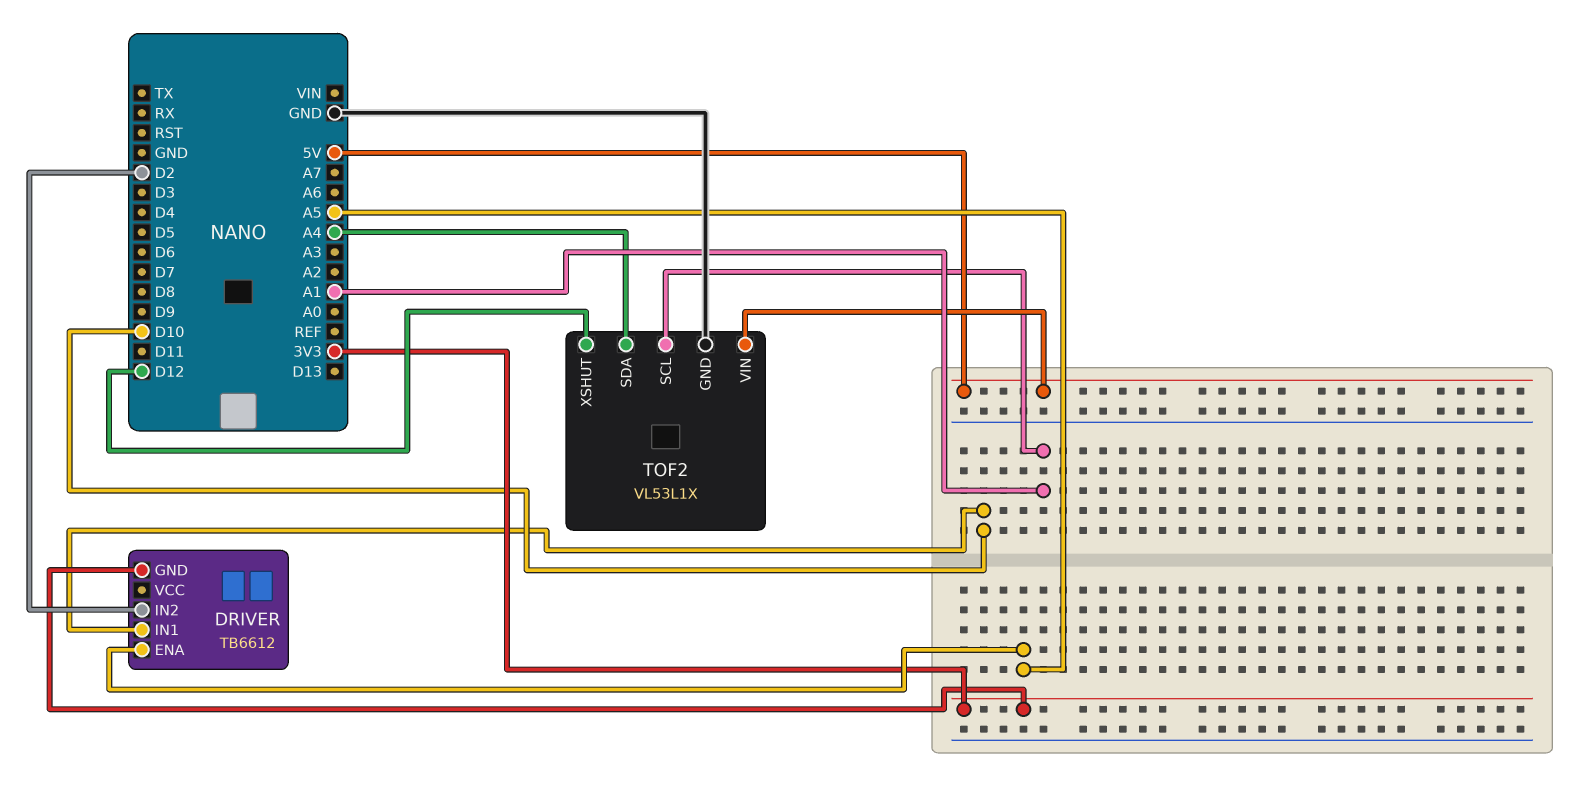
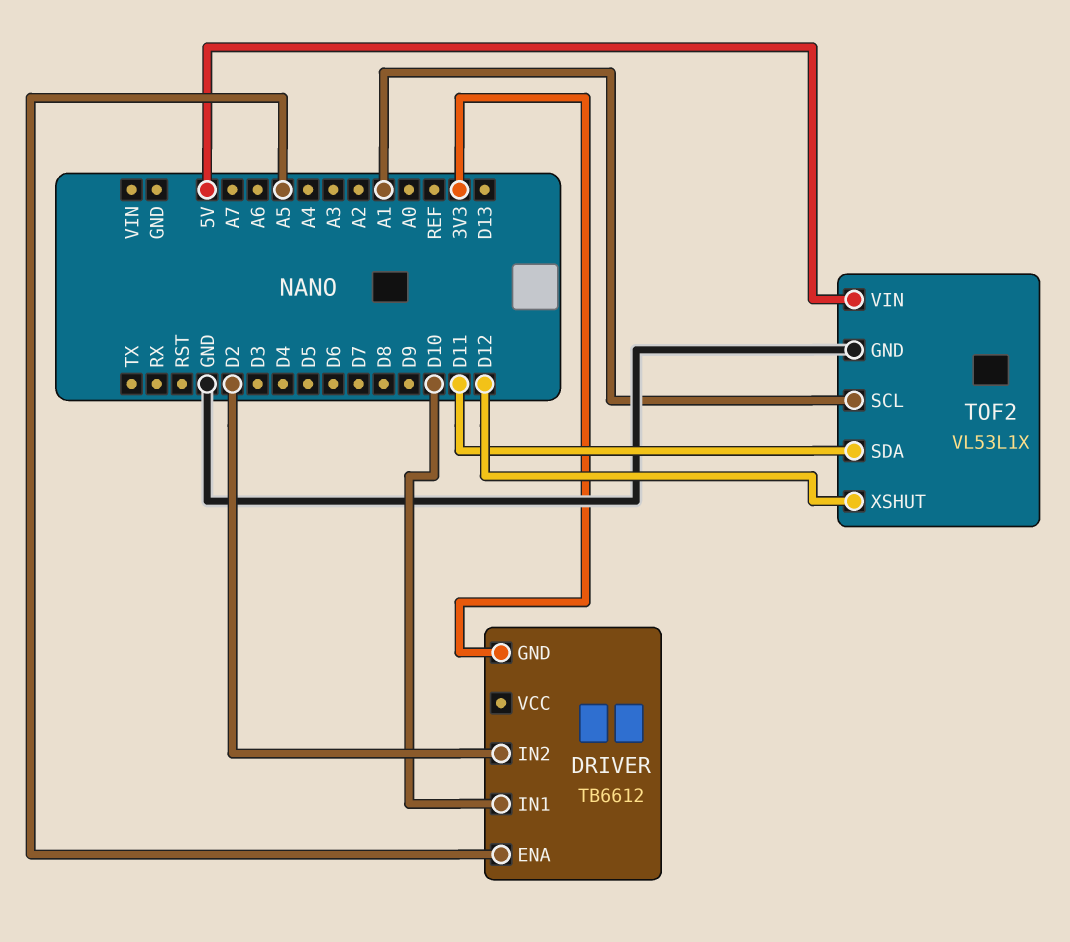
TOF2 pin SDA: A4 -> D11

